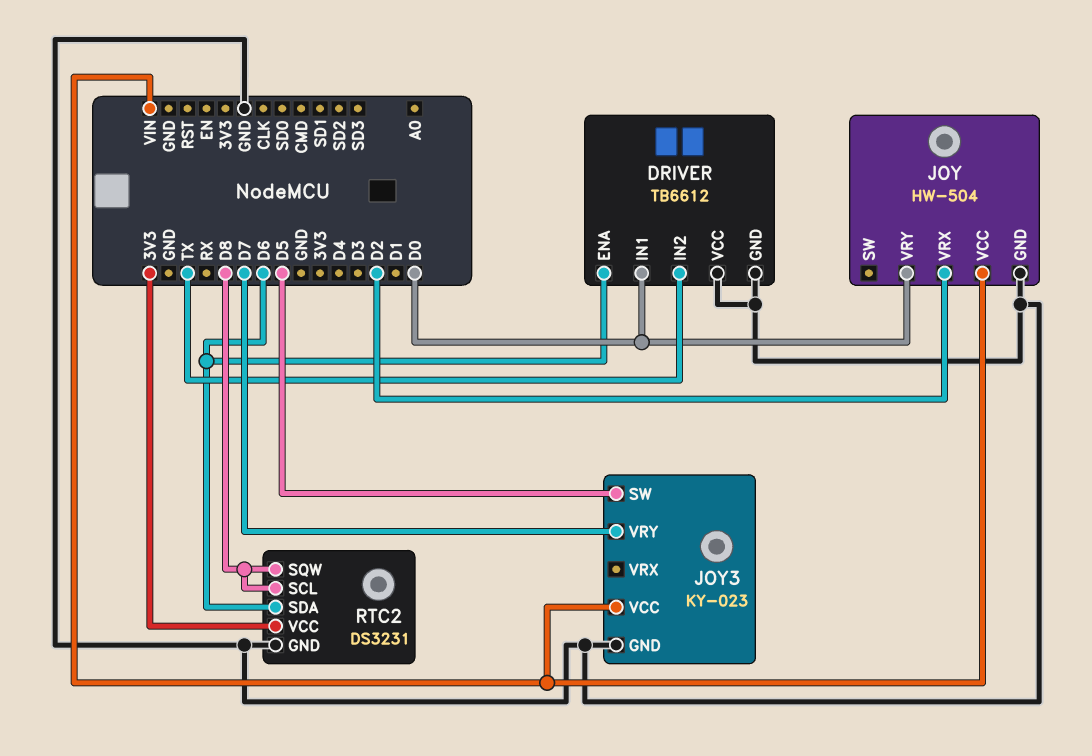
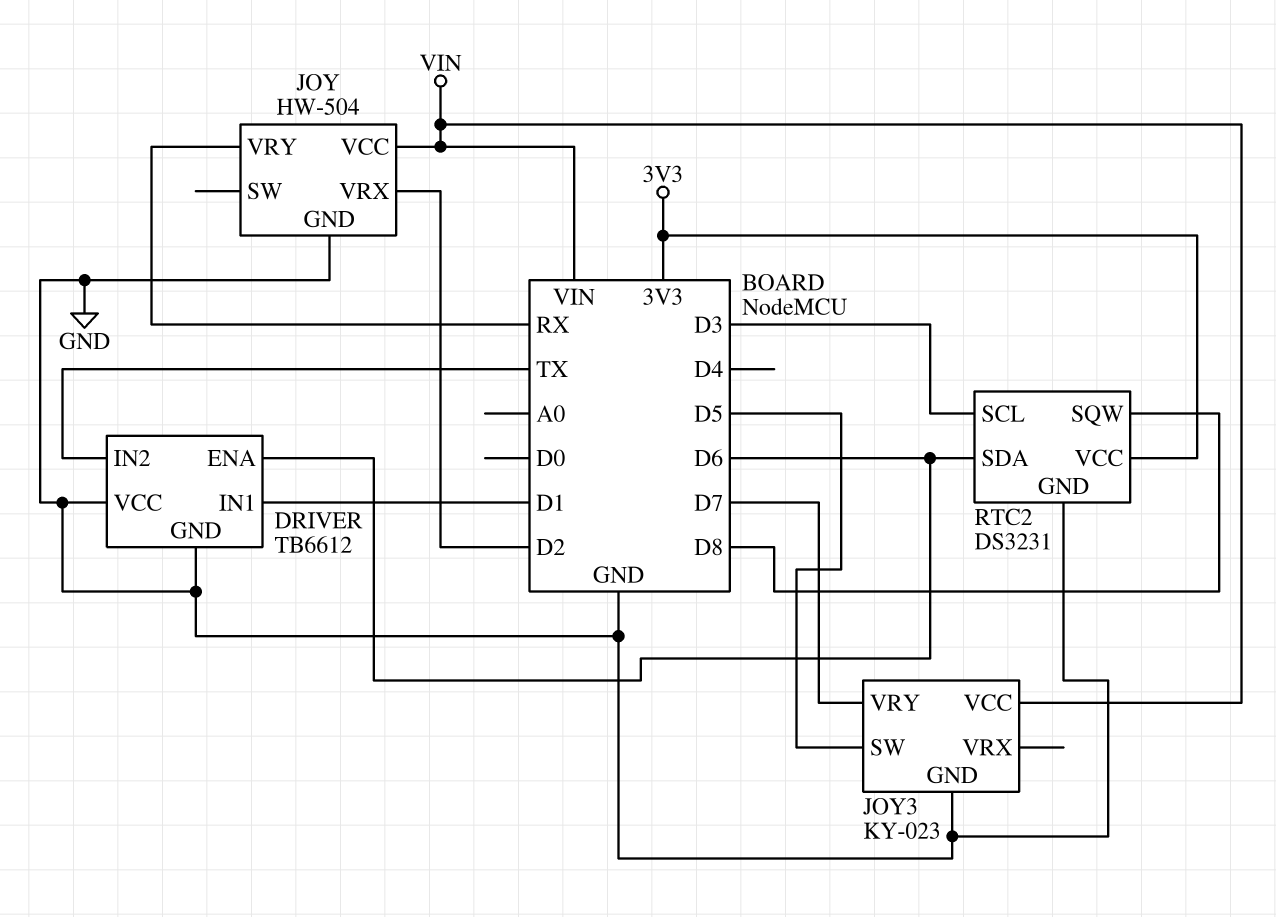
DRIVER pin IN1: D0 -> D1
JOY pin VRY: D0 -> RX
RTC2 pin SCL: D8 -> D3

